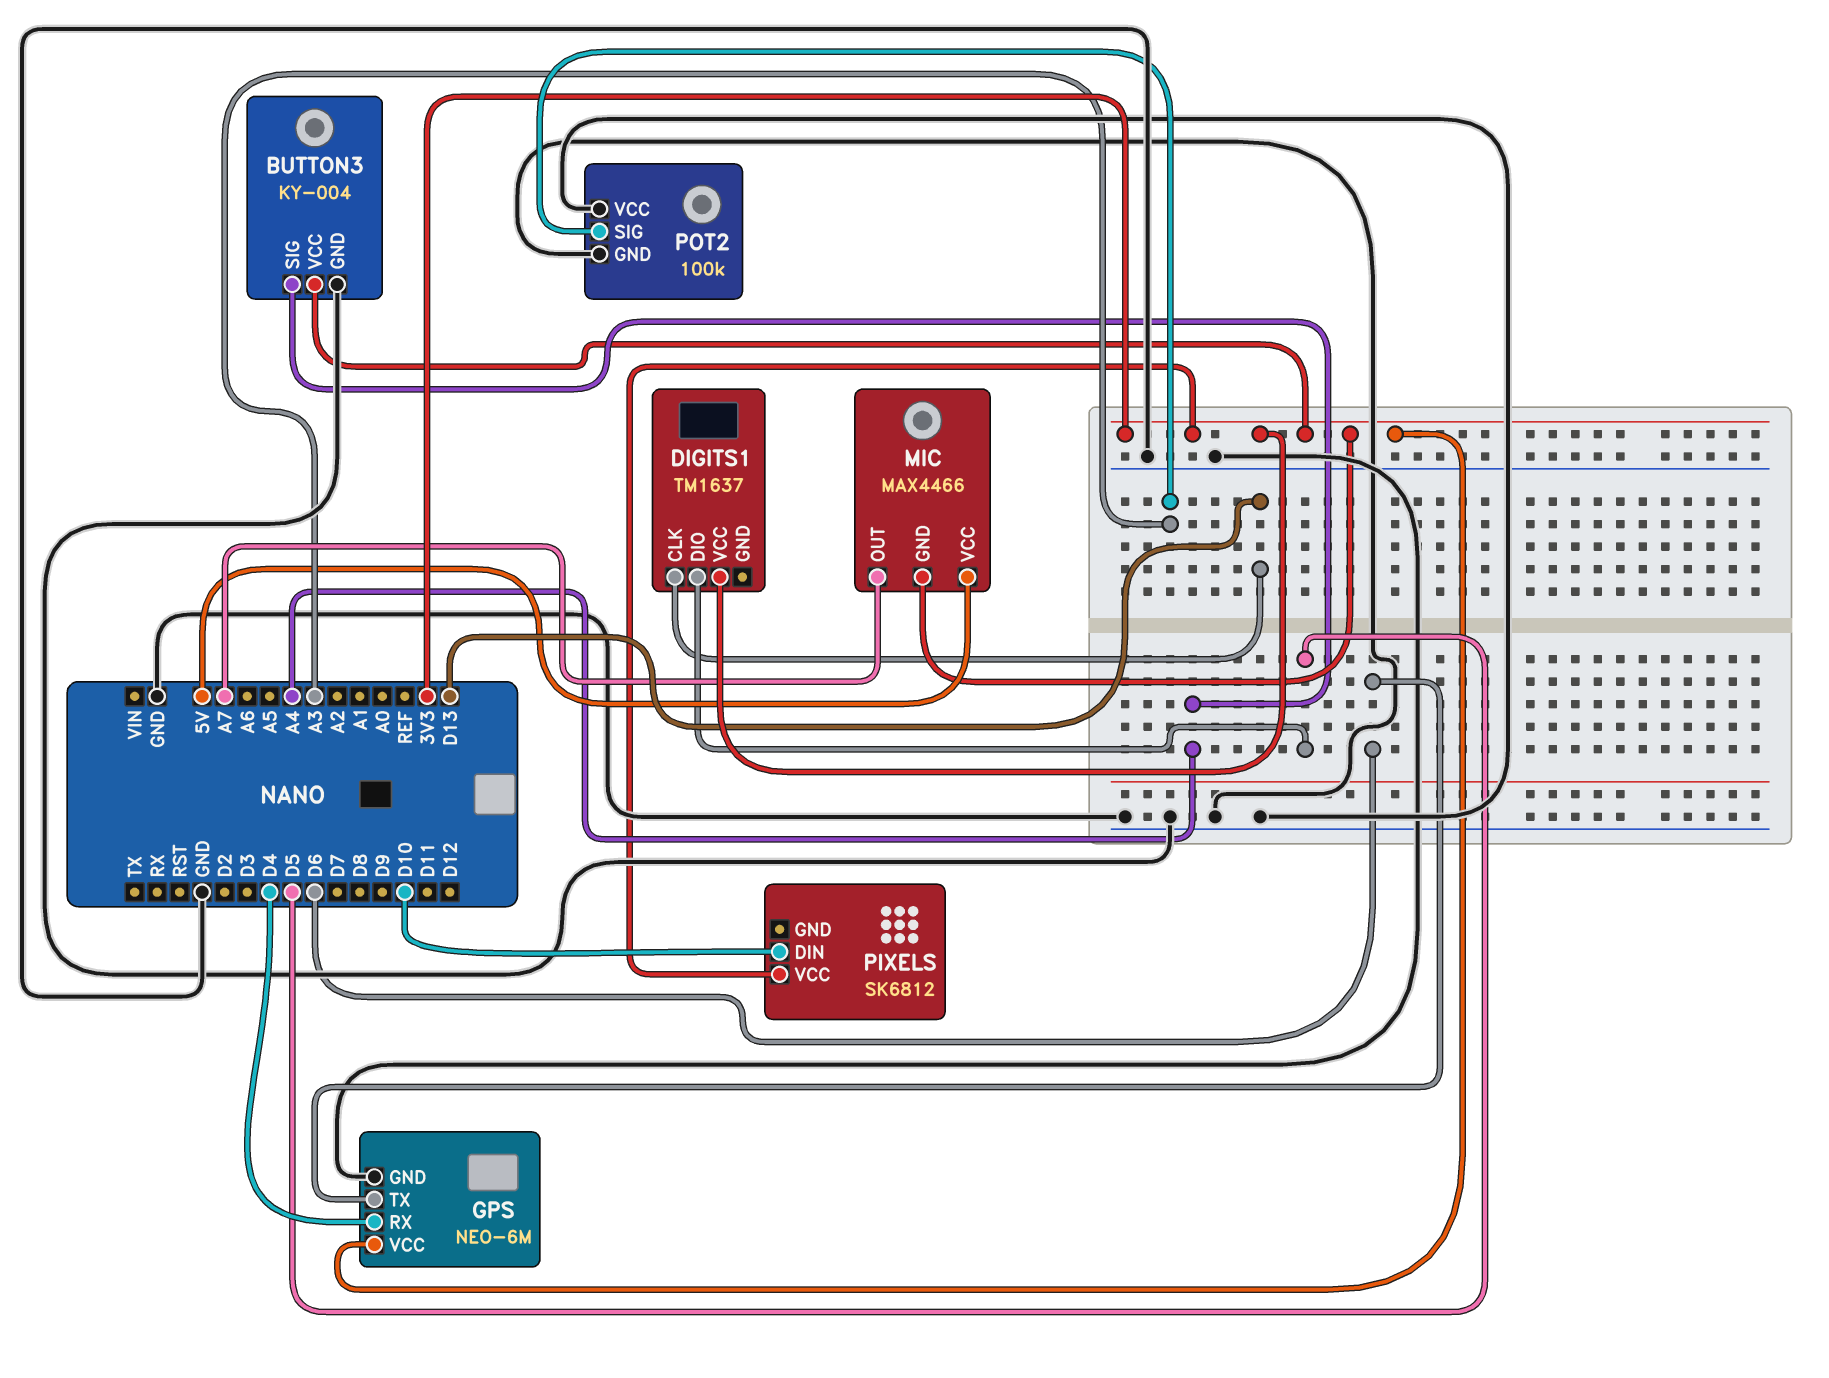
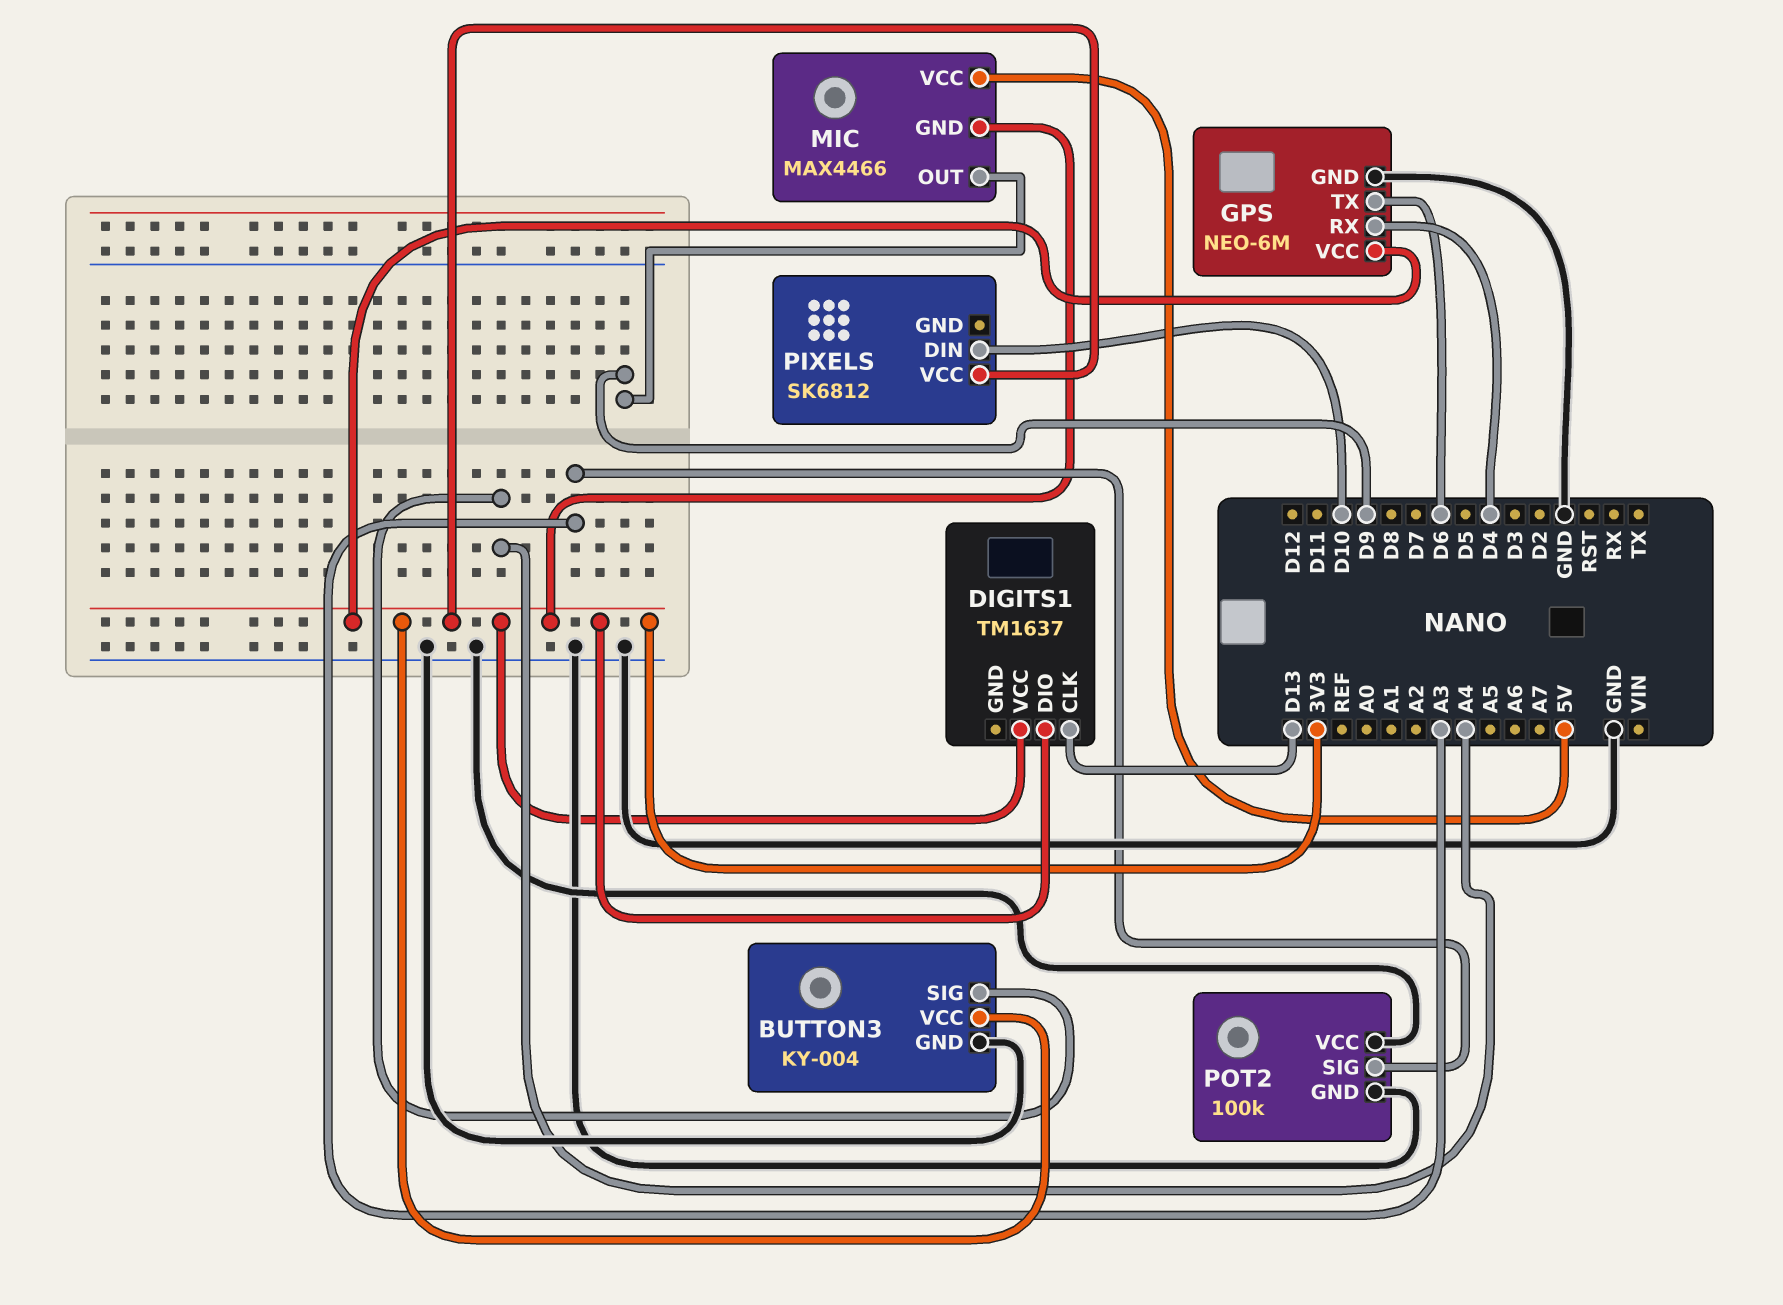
DIGITS1 pin DIO: D5 -> 3V3
MIC pin OUT: A7 -> D9

